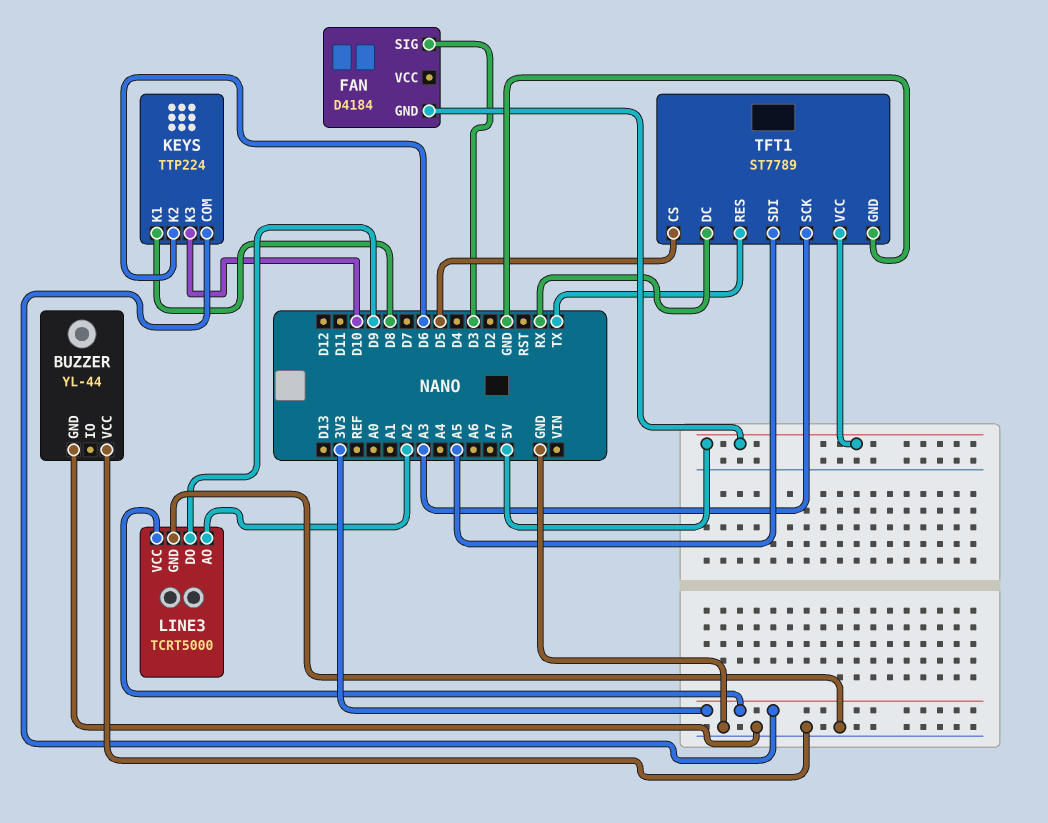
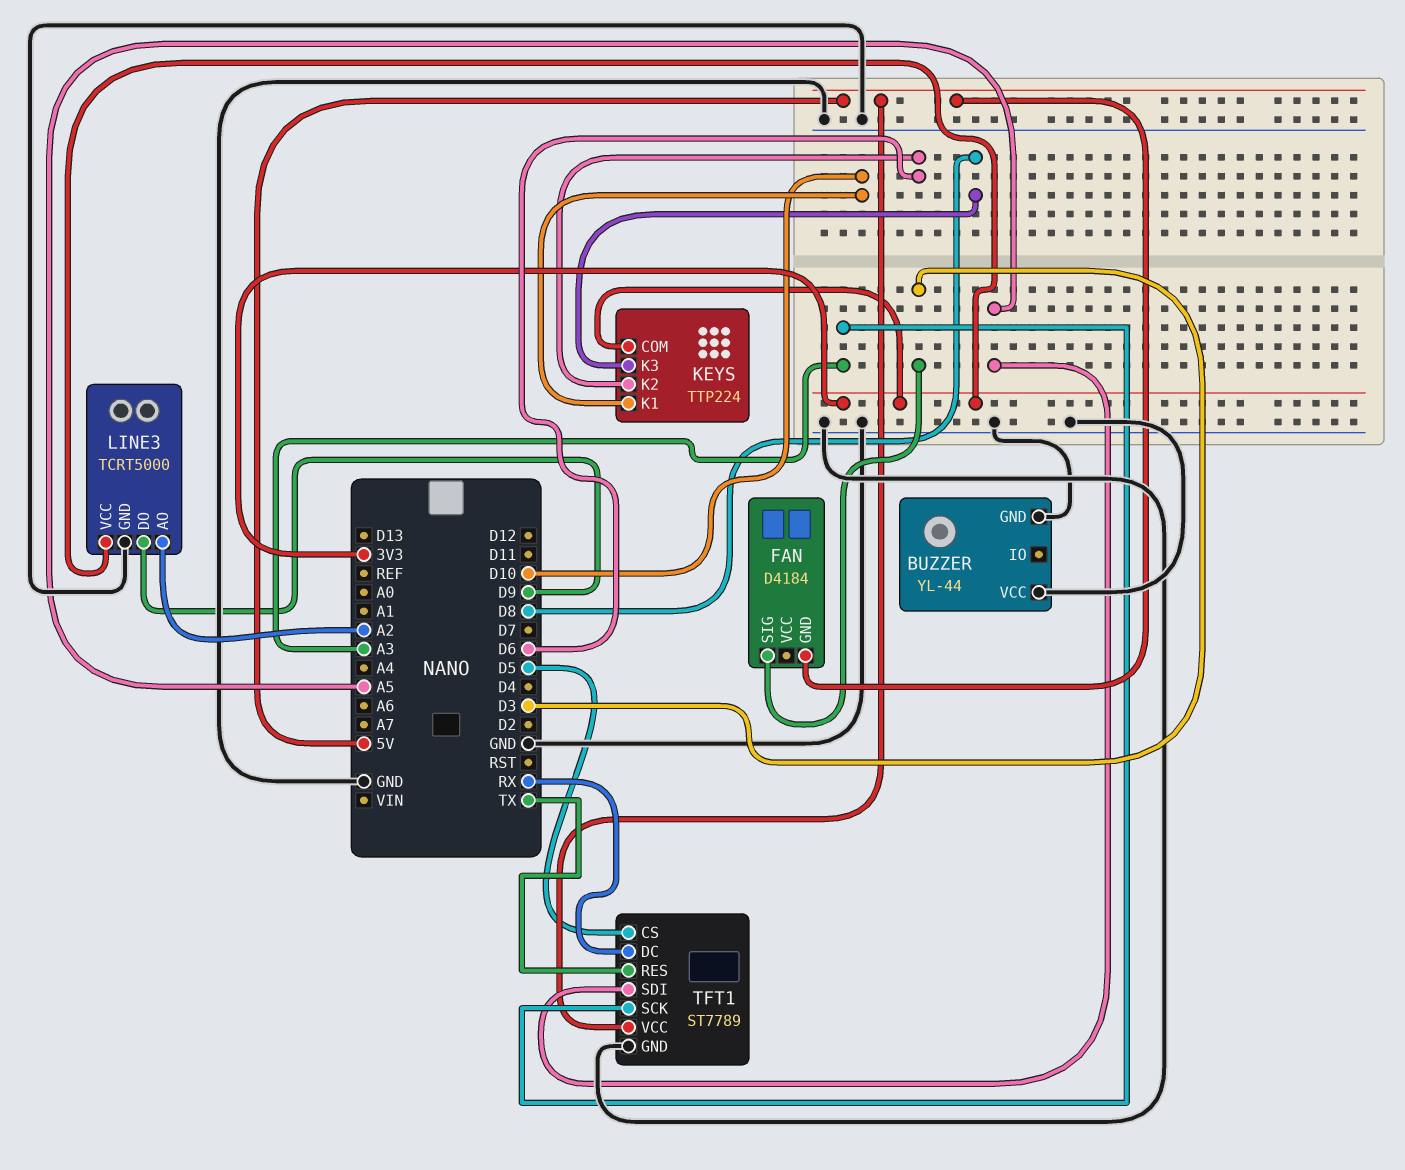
KEYS pin K1: D8 -> D10
KEYS pin K3: D10 -> D8

